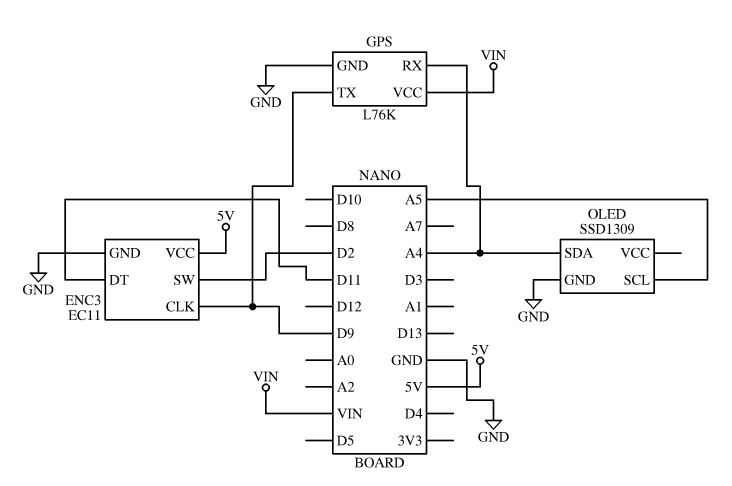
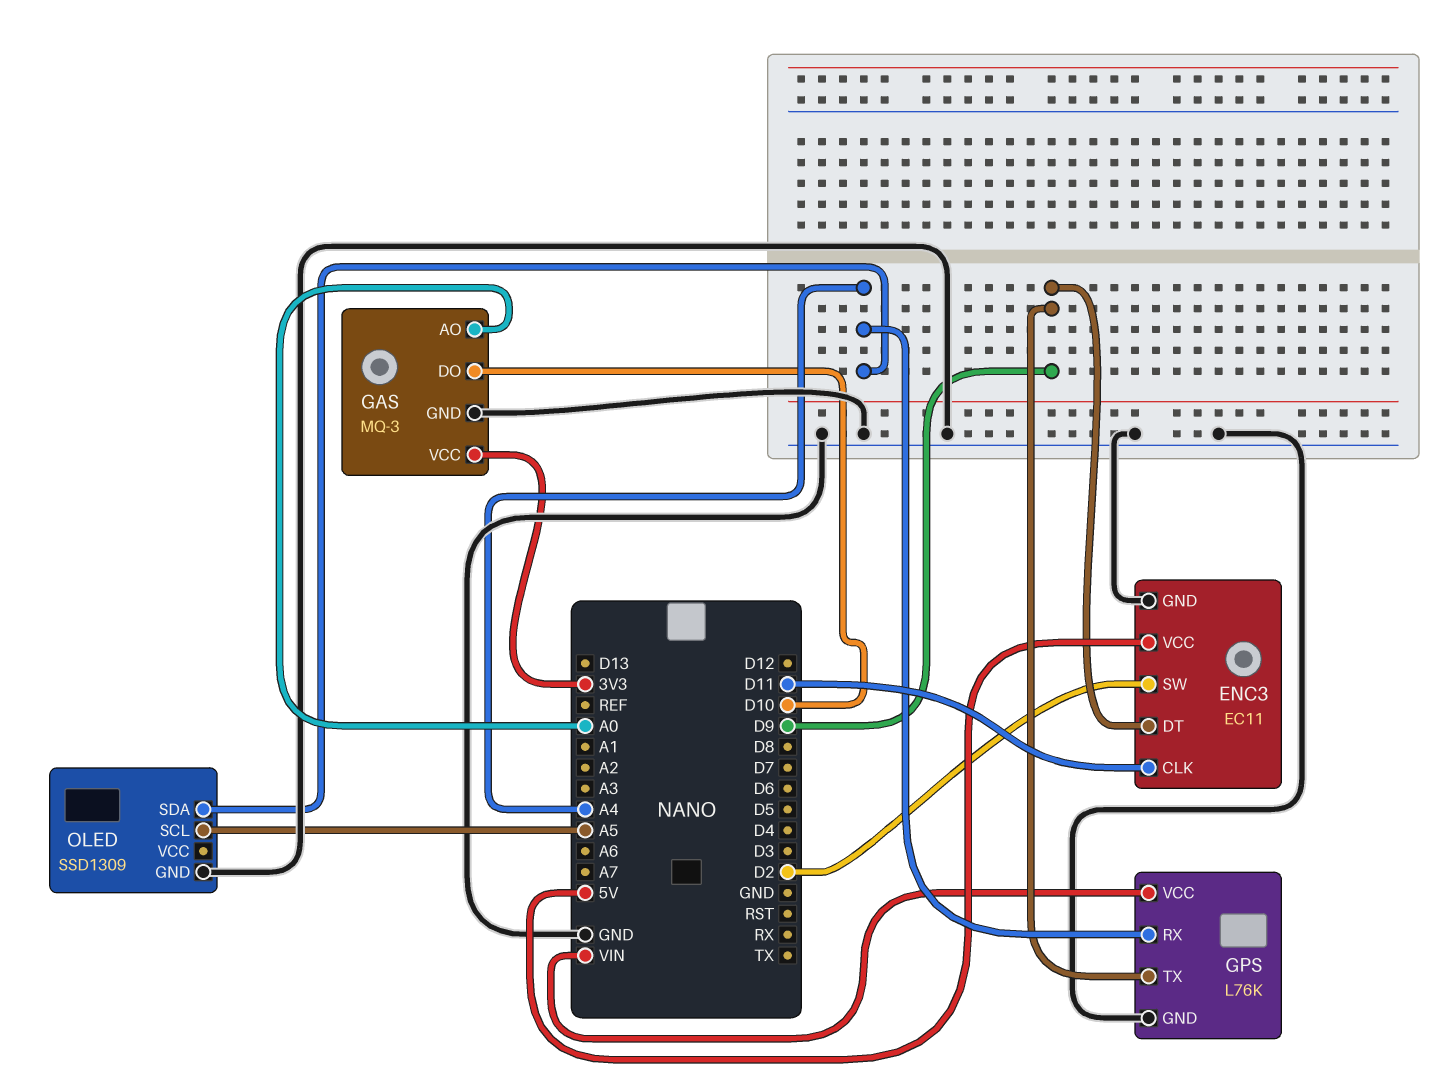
ENC3 pin CLK: D9 -> D11
ENC3 pin DT: D11 -> D9
GAS: none -> MQ-3
GAS pin AO: none -> A0
GAS pin DO: none -> D10
GAS pin GND: none -> GND
GAS pin VCC: none -> 3V3

